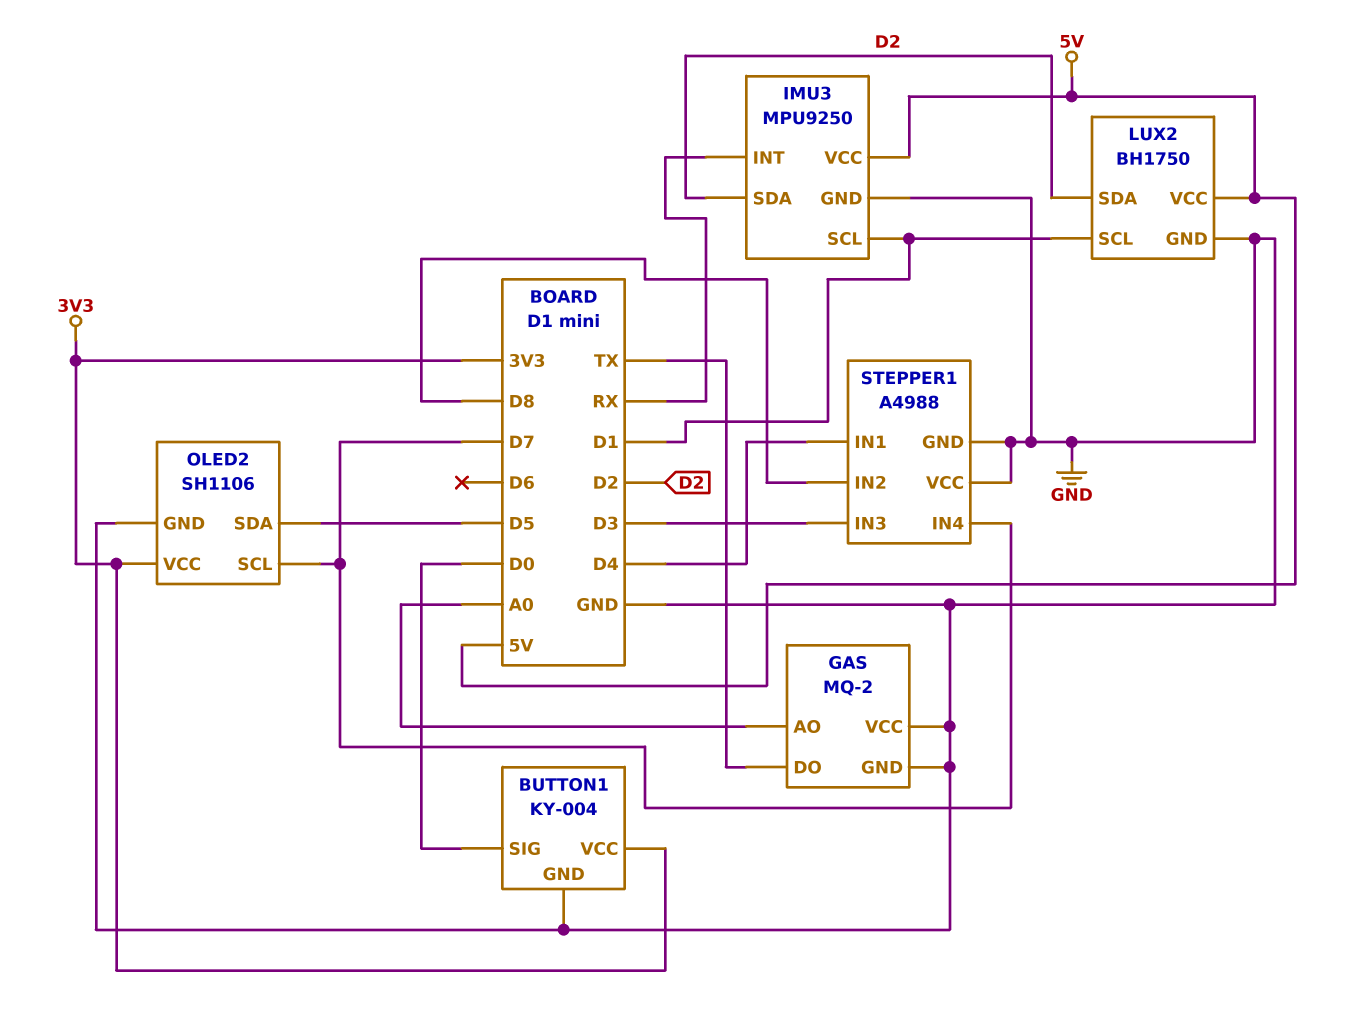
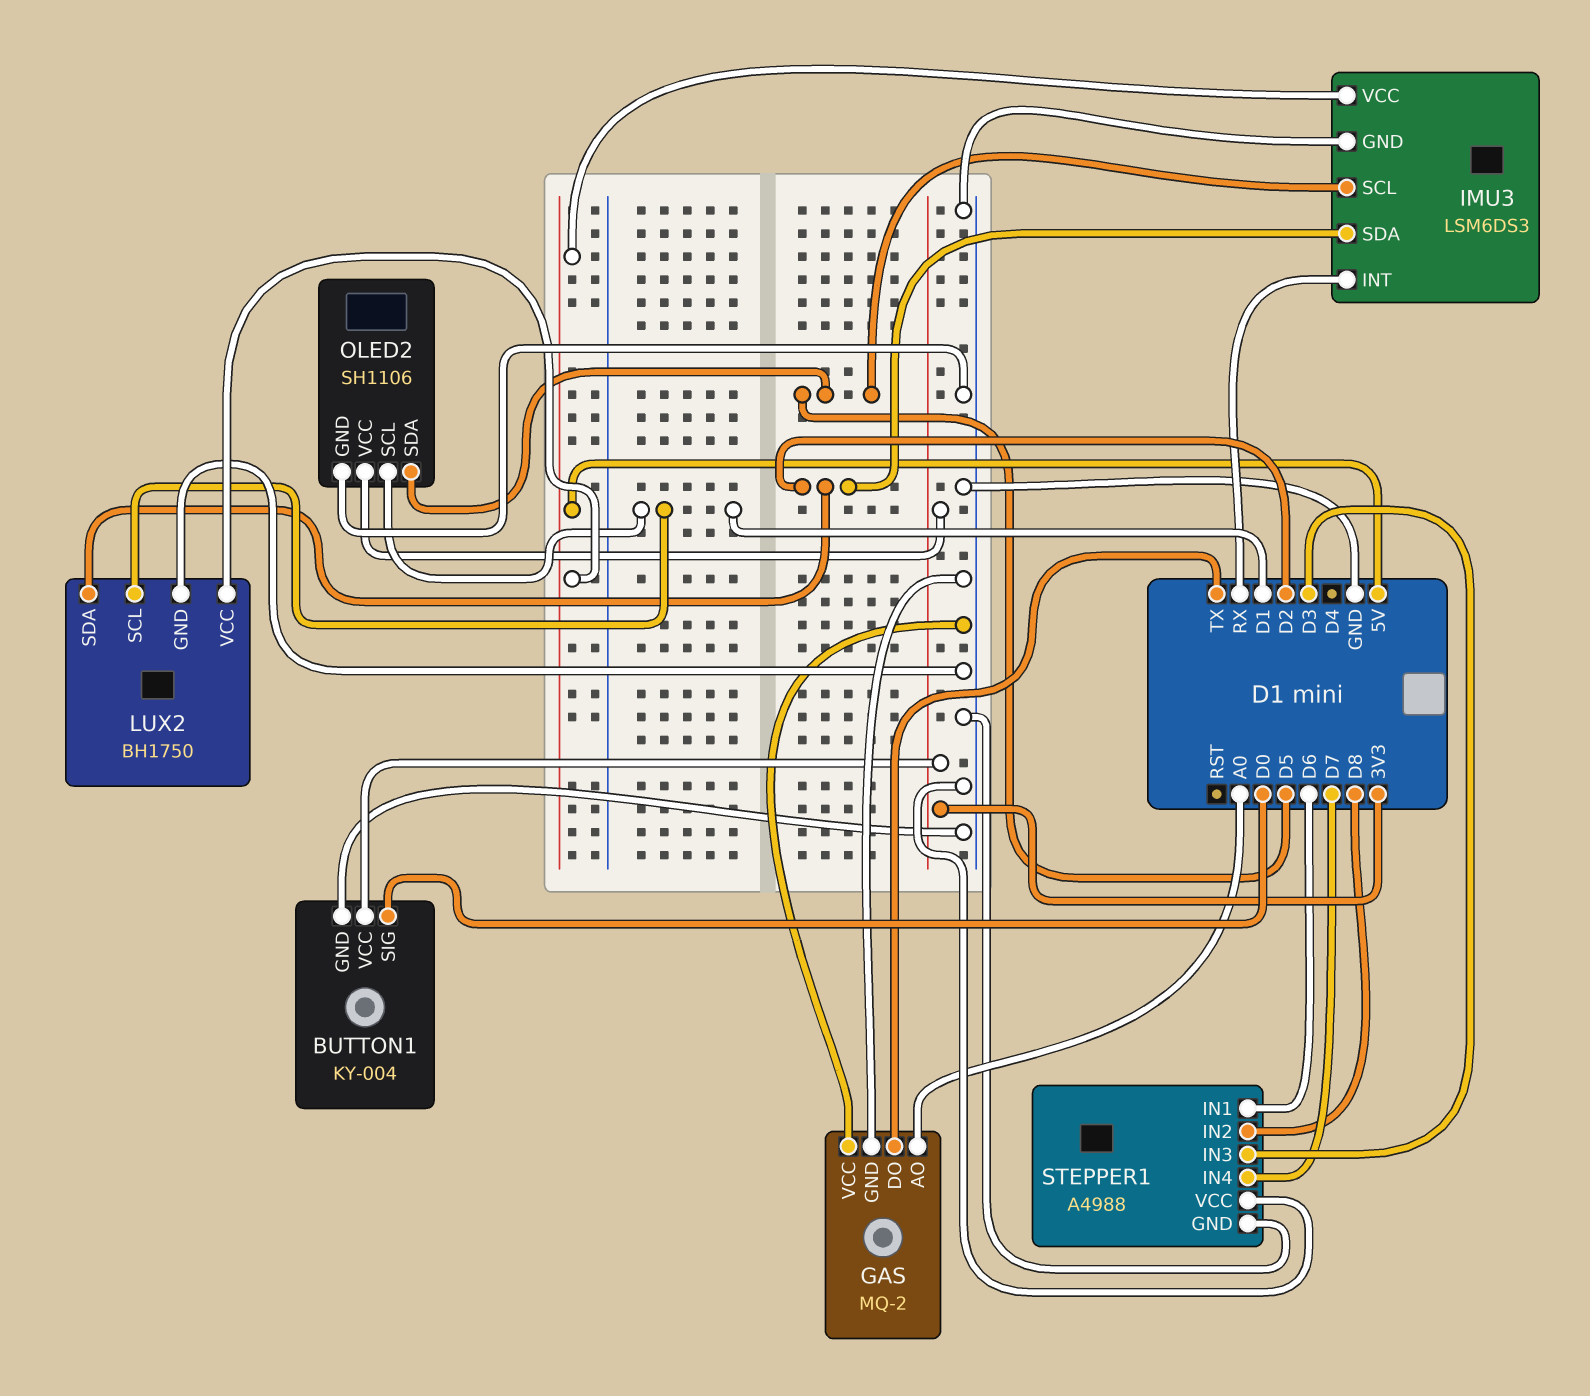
IMU3: MPU9250 -> LSM6DS3
IMU3 pin SCL: D1 -> D5
OLED2 pin SCL: D7 -> D1
STEPPER1 pin IN1: D4 -> D6

